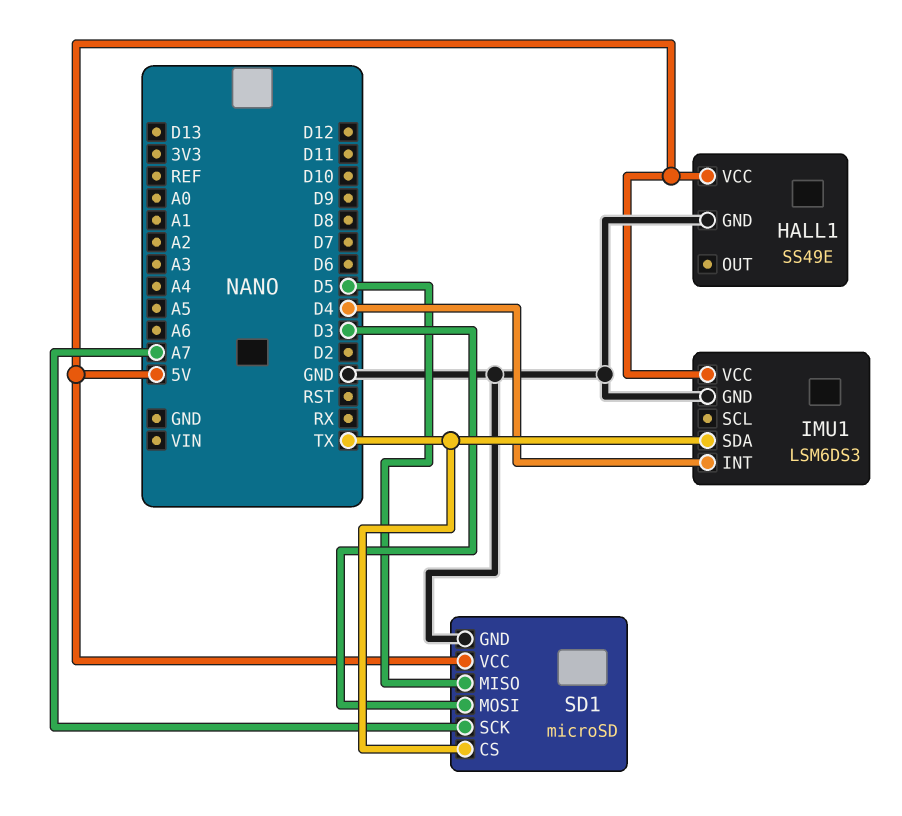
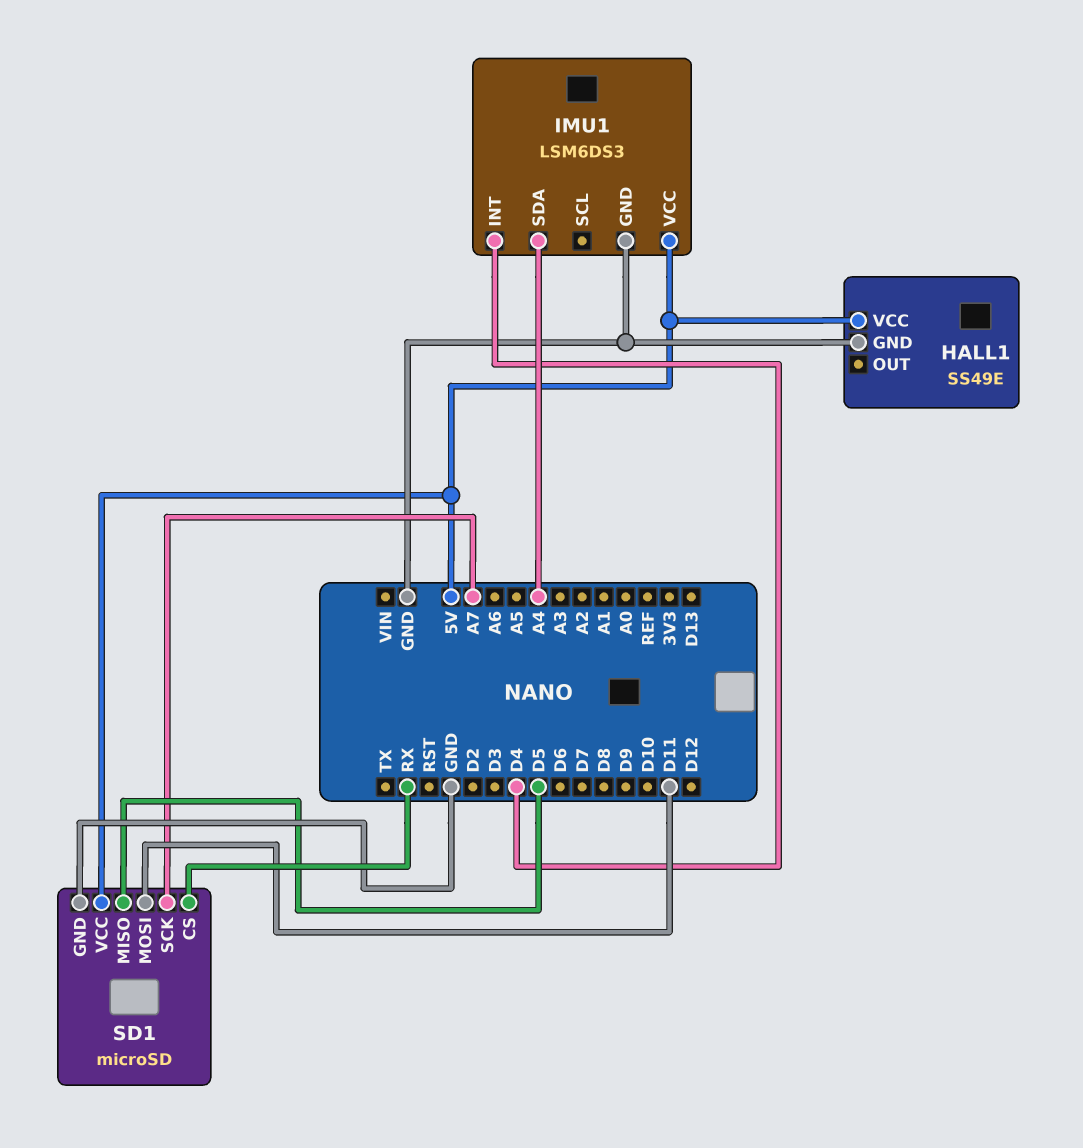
IMU1 pin SDA: TX -> A4
SD1 pin CS: TX -> RX
SD1 pin MOSI: D3 -> D11

